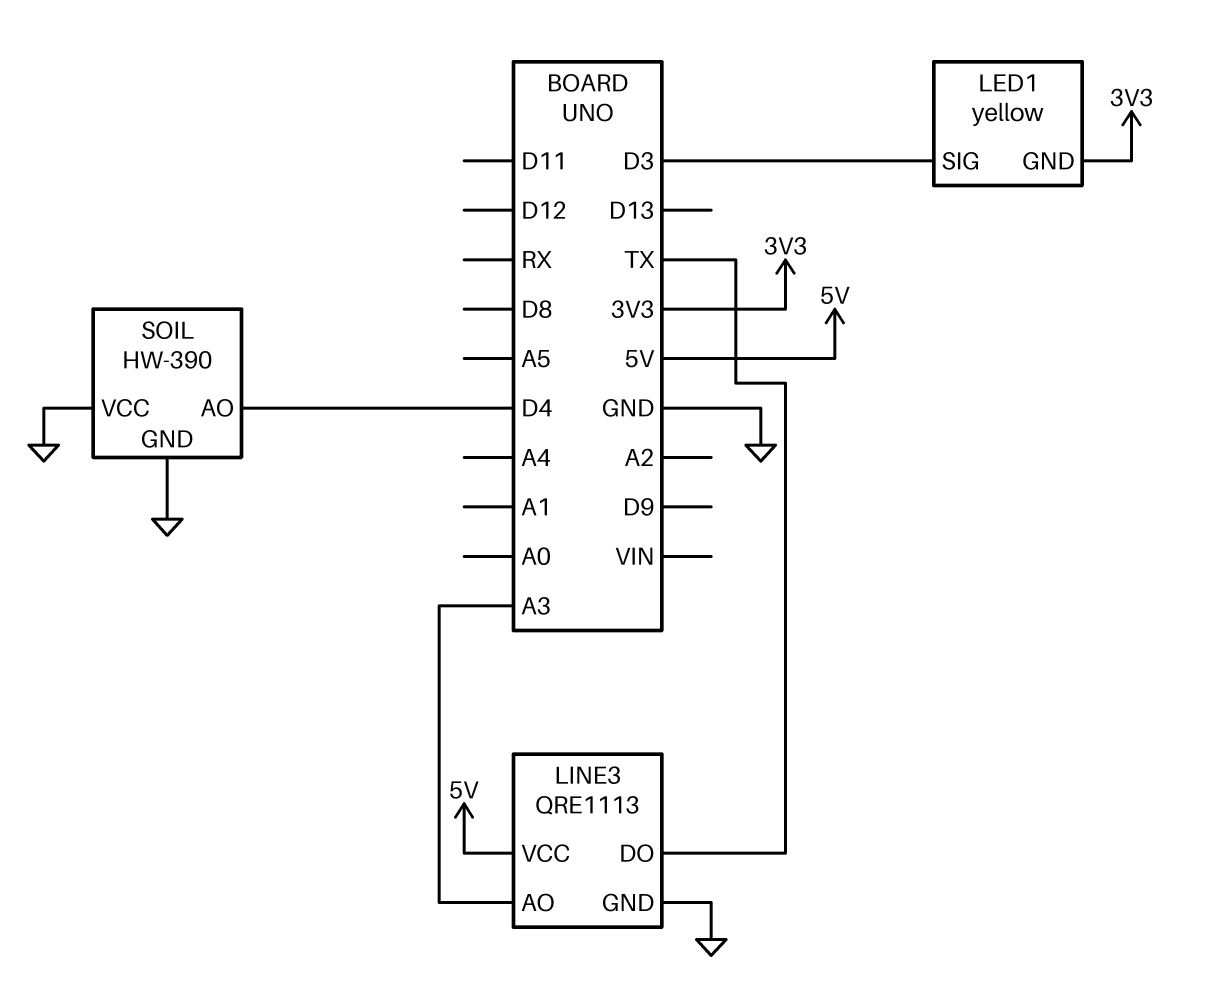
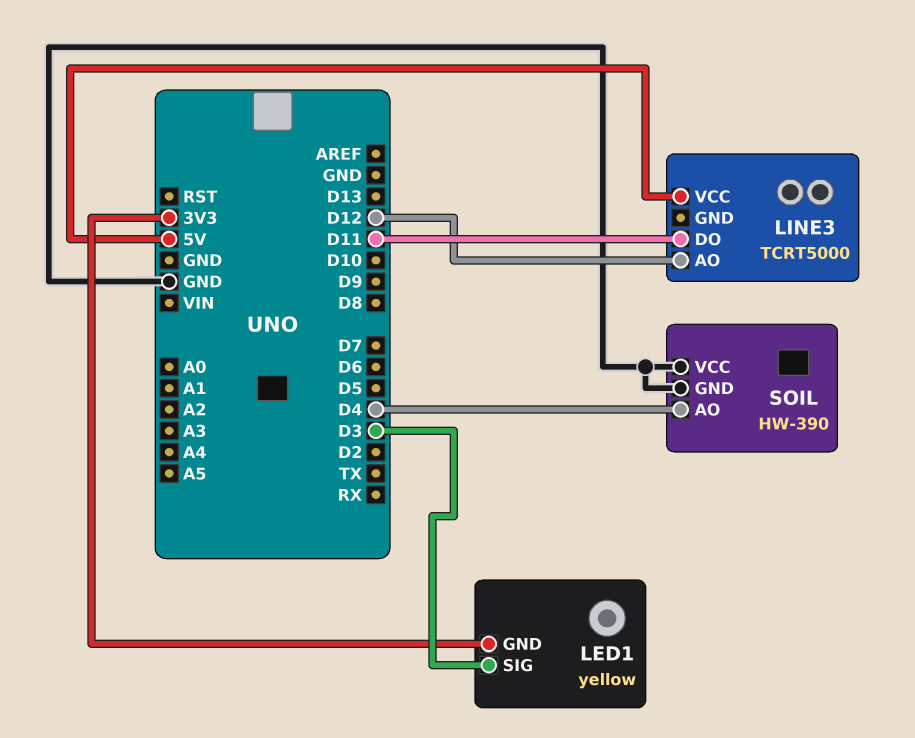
LINE3: QRE1113 -> TCRT5000
LINE3 pin AO: A3 -> D12
LINE3 pin DO: TX -> D11
LINE3 pin GND: GND -> none

